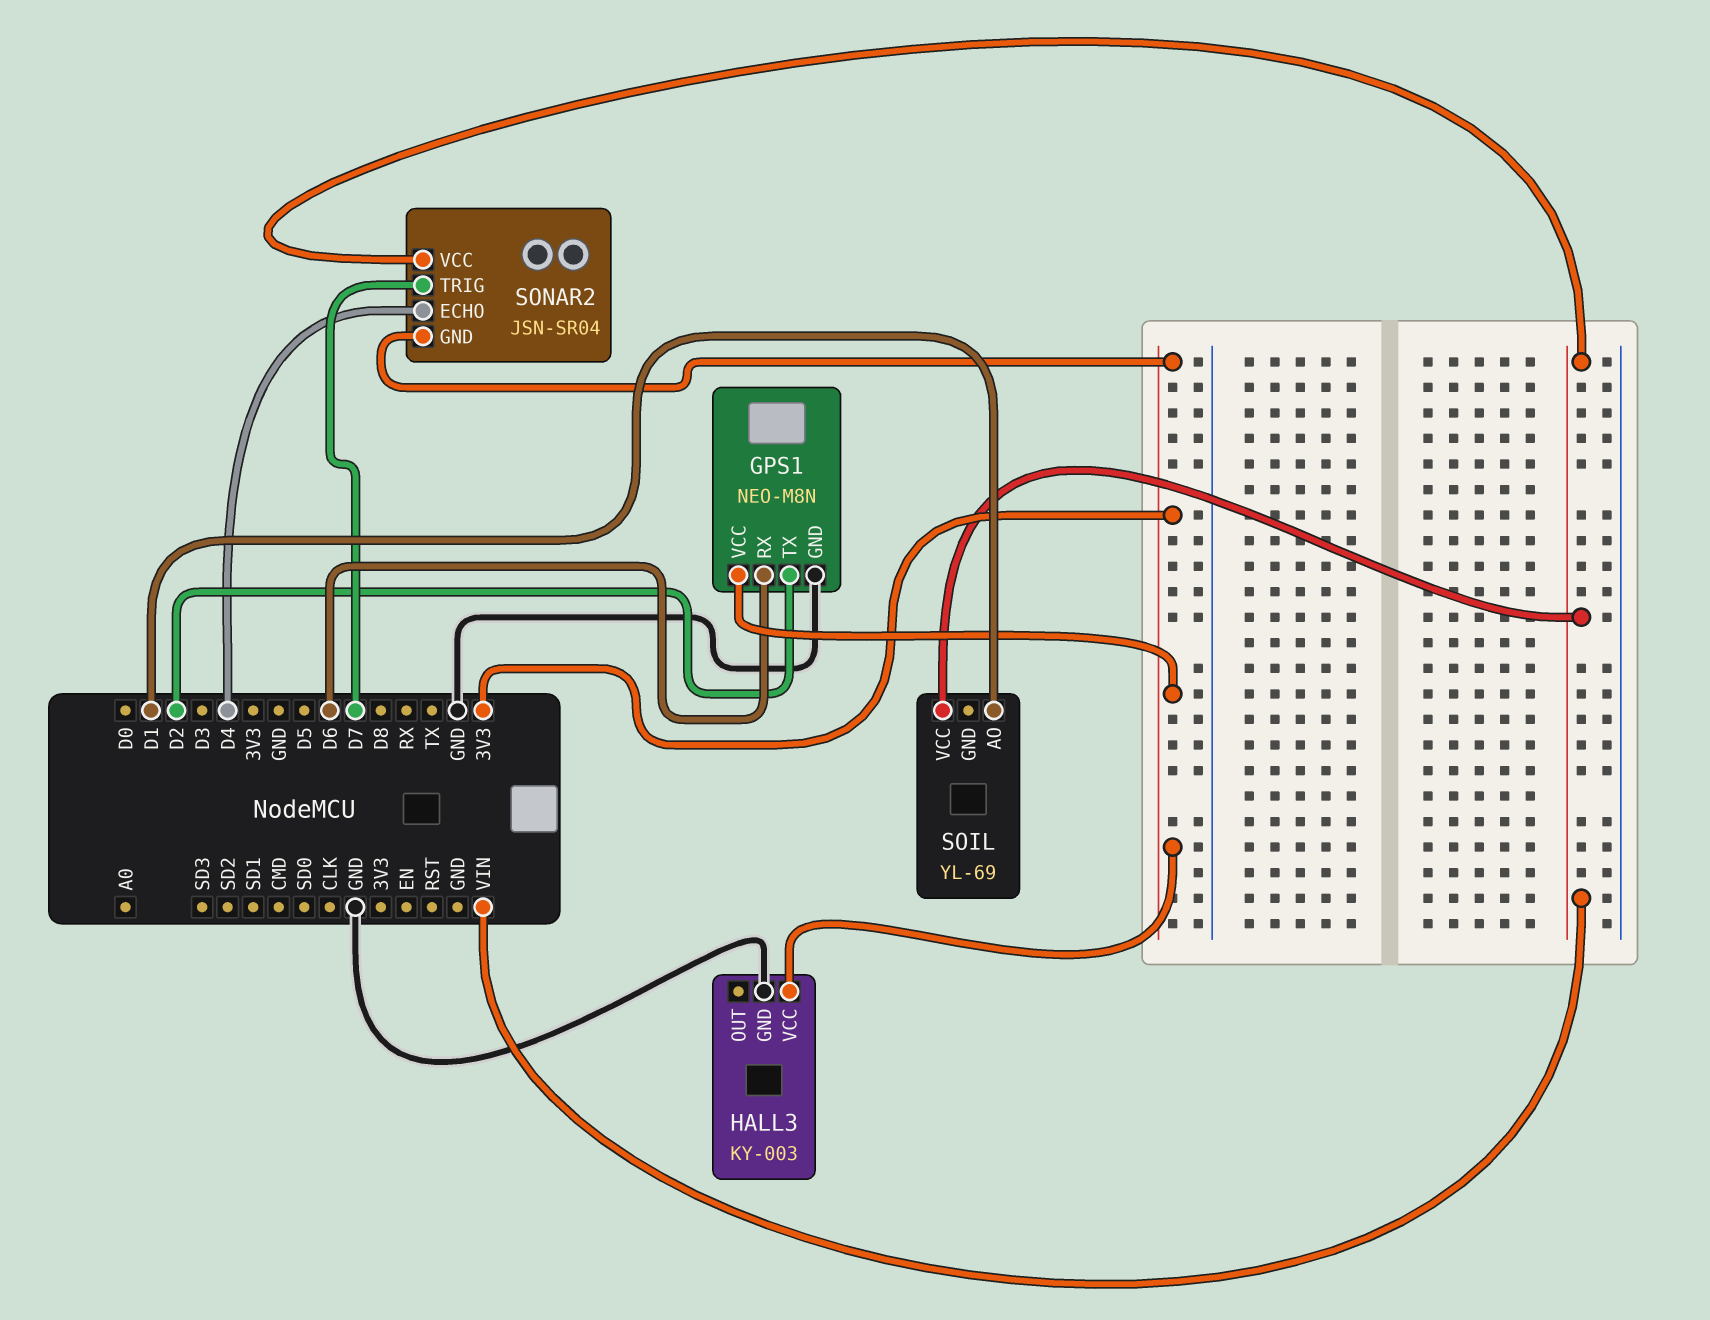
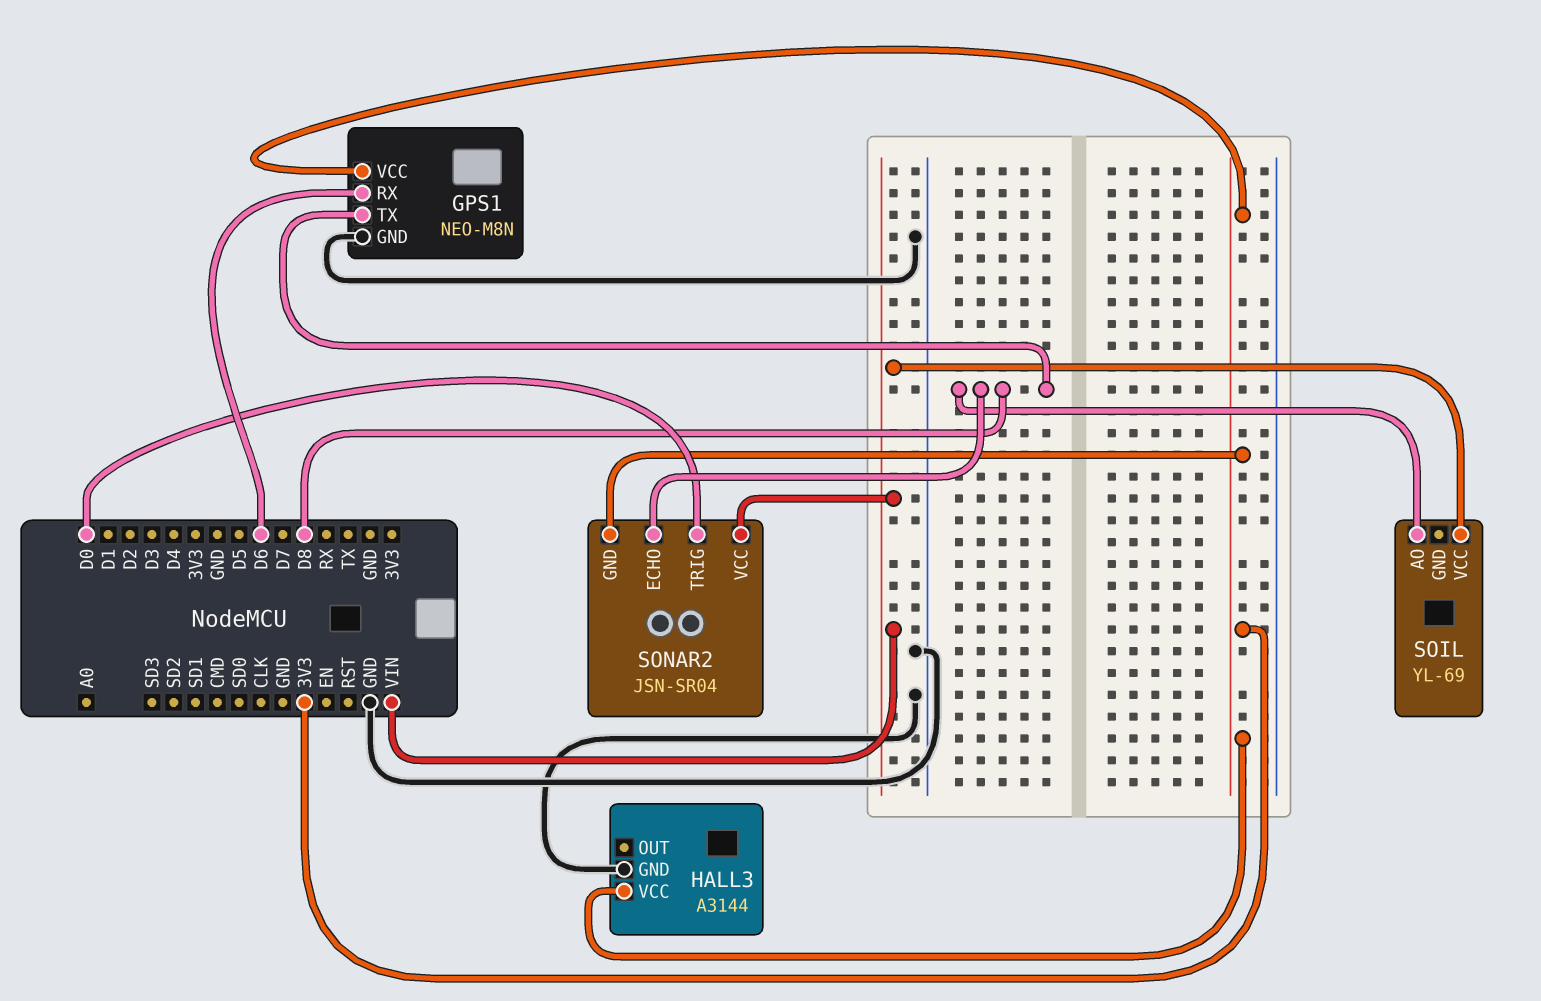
GPS1 pin TX: D2 -> D8
HALL3: KY-003 -> A3144
SOIL pin AO: D1 -> D8
SONAR2 pin ECHO: D4 -> D8
SONAR2 pin TRIG: D7 -> D0

